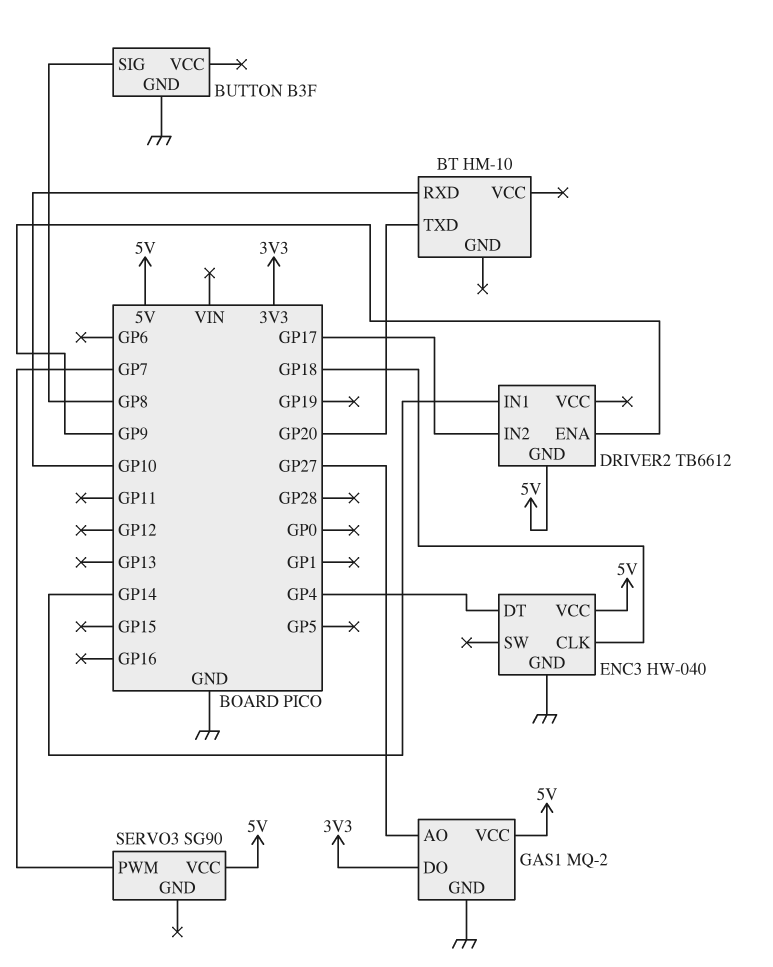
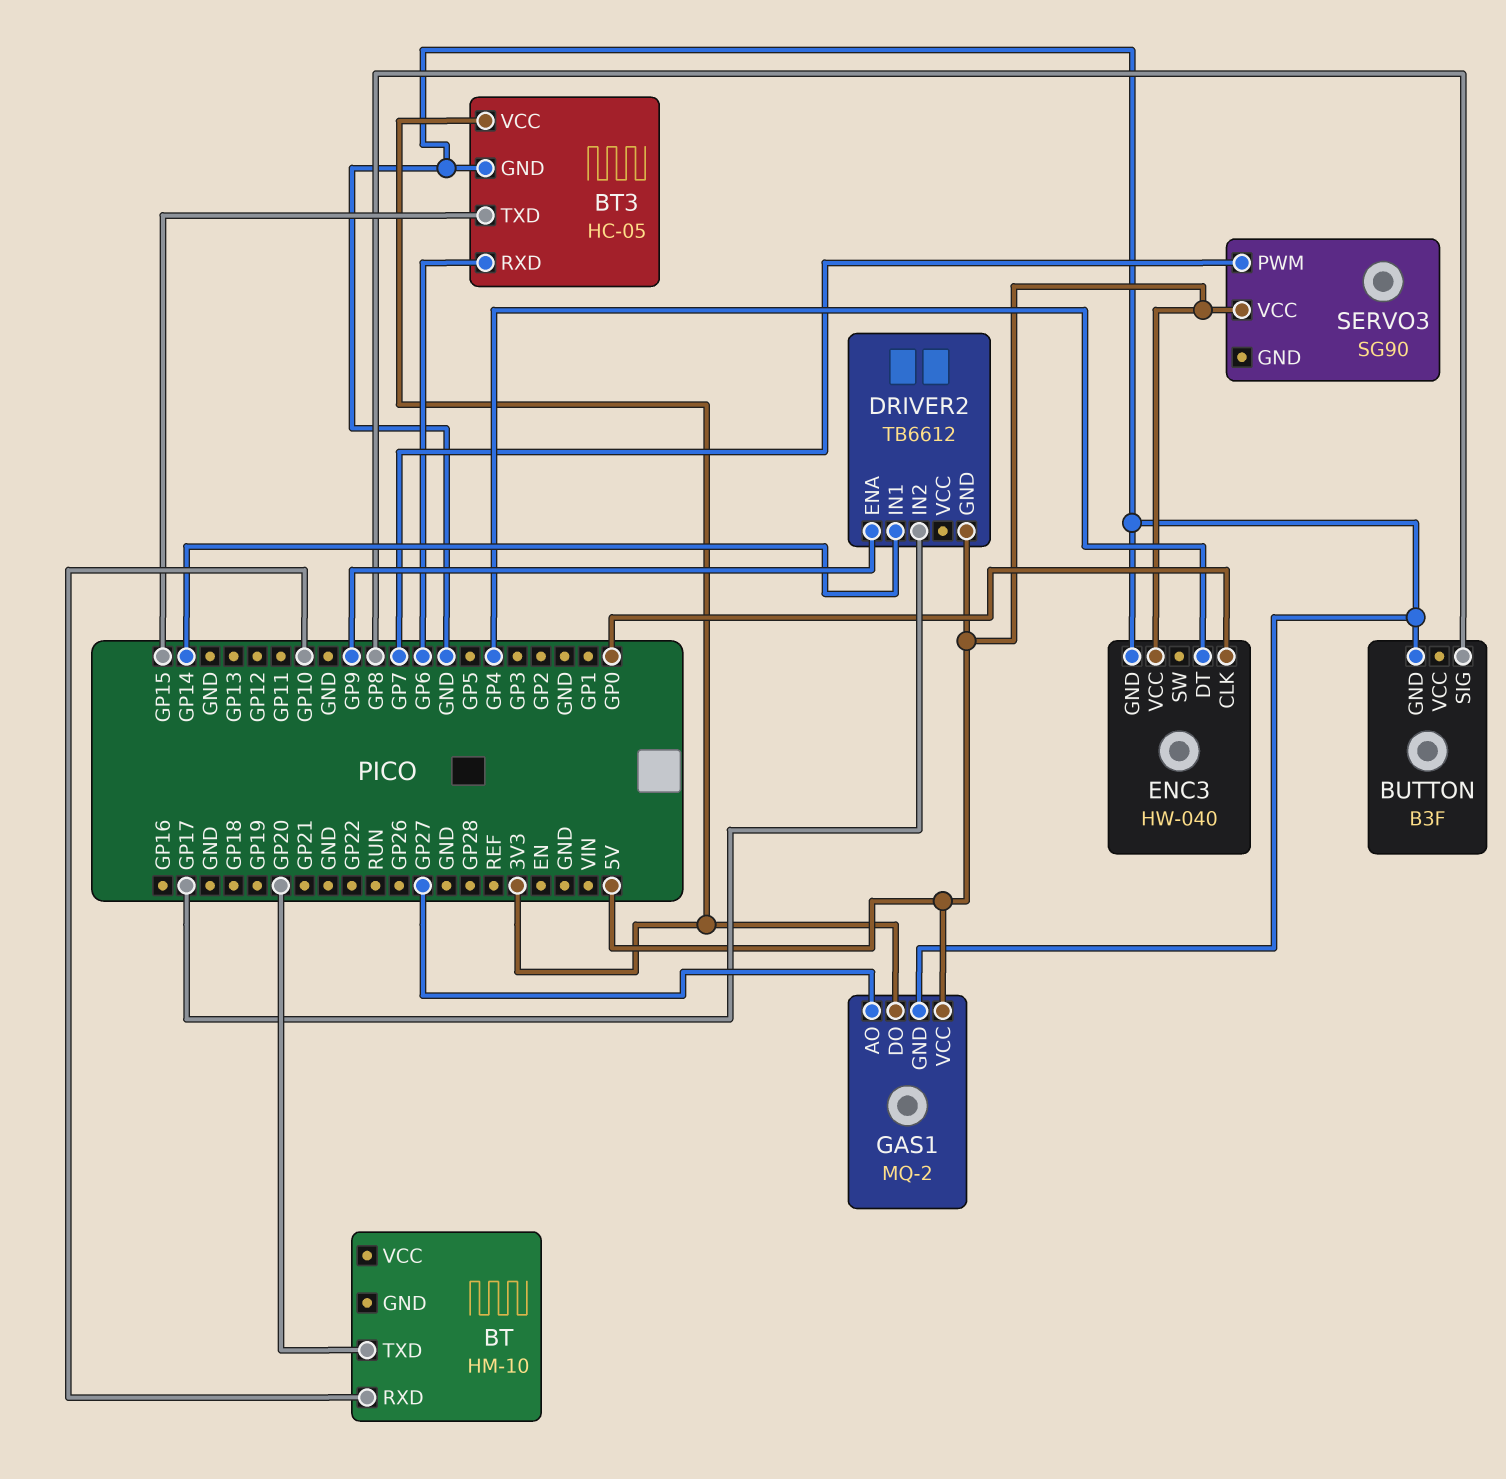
BT3: none -> HC-05
BT3 pin GND: none -> GND
BT3 pin RXD: none -> GP6
BT3 pin TXD: none -> GP15
BT3 pin VCC: none -> 3V3
ENC3 pin CLK: GP18 -> GP0

